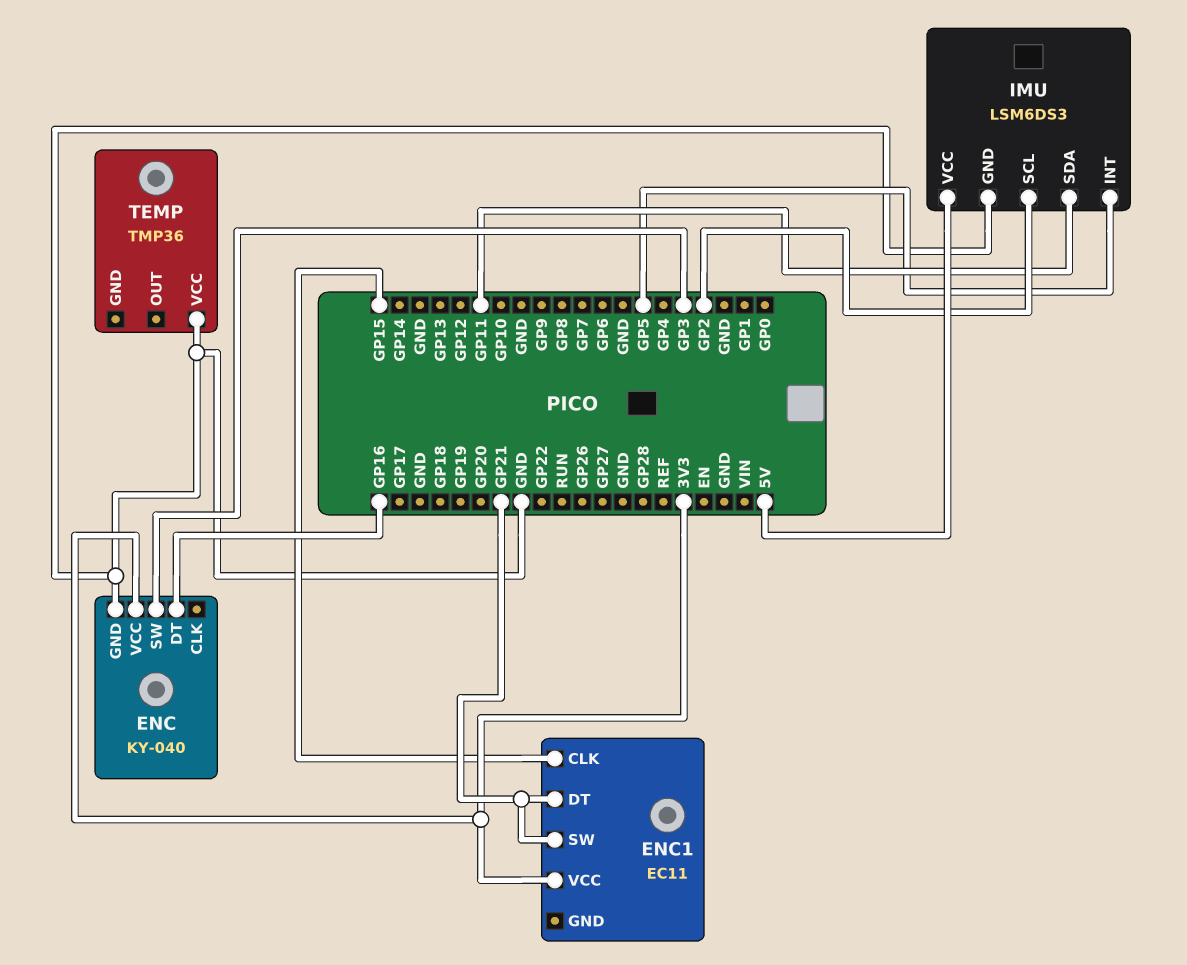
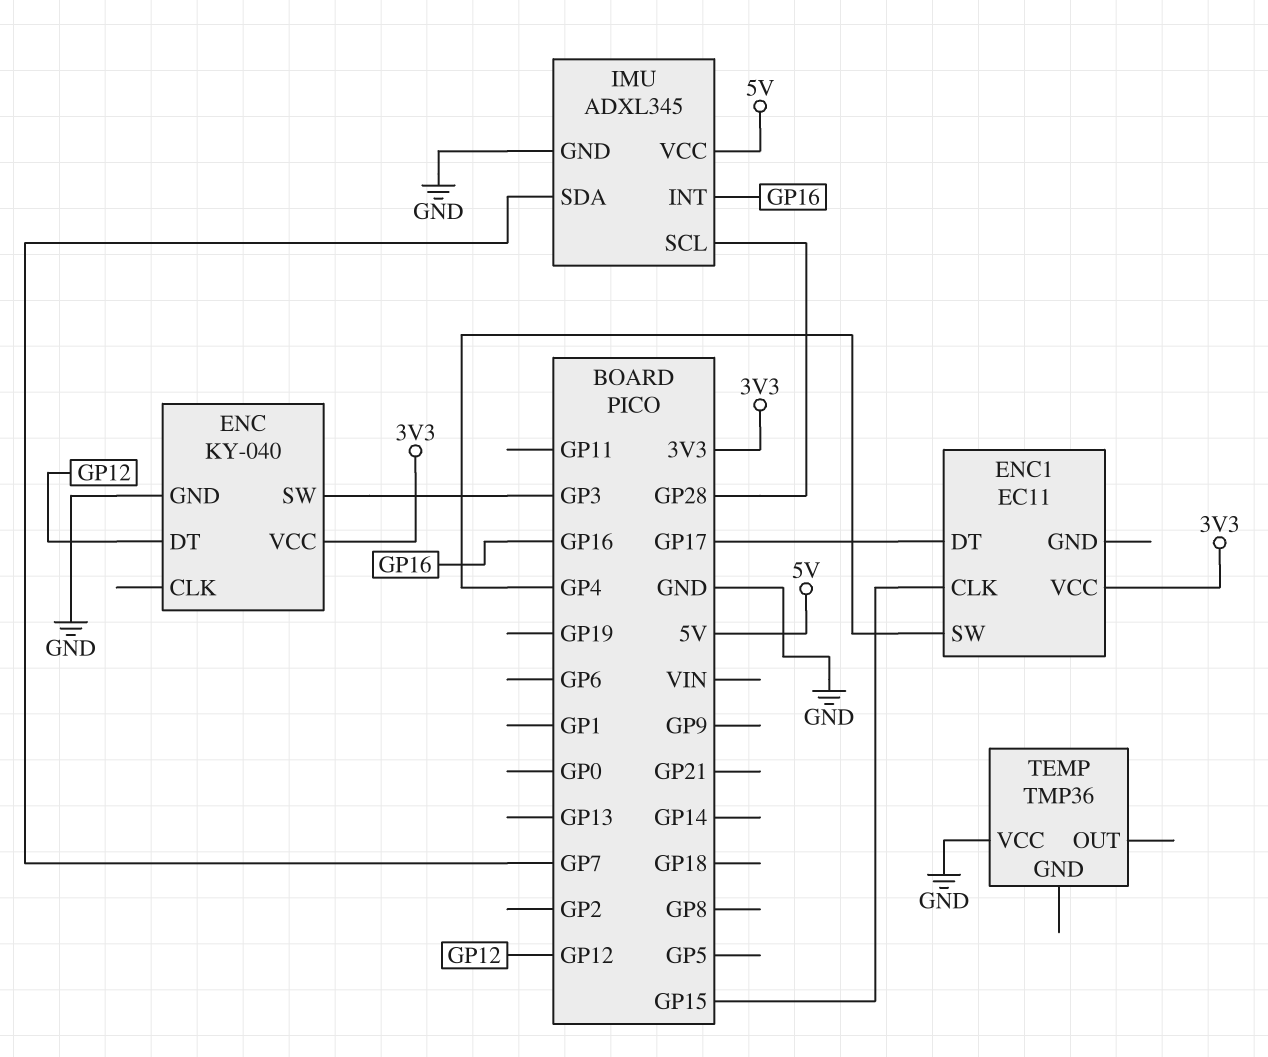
ENC pin DT: GP16 -> GP12
ENC1 pin DT: GP21 -> GP17
ENC1 pin SW: GP21 -> GP4
IMU: LSM6DS3 -> ADXL345
IMU pin INT: GP5 -> GP16
IMU pin SCL: GP2 -> GP28
IMU pin SDA: GP11 -> GP7

